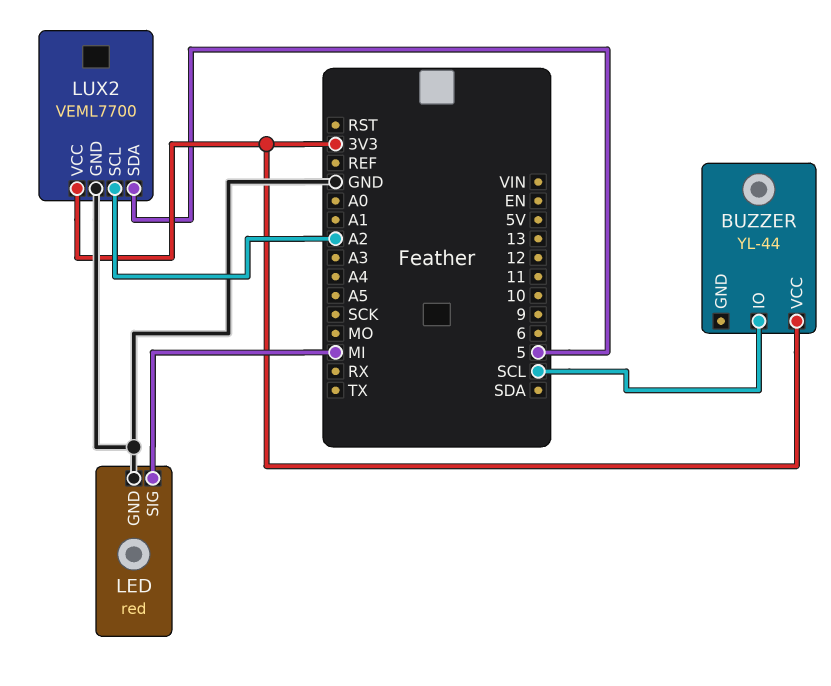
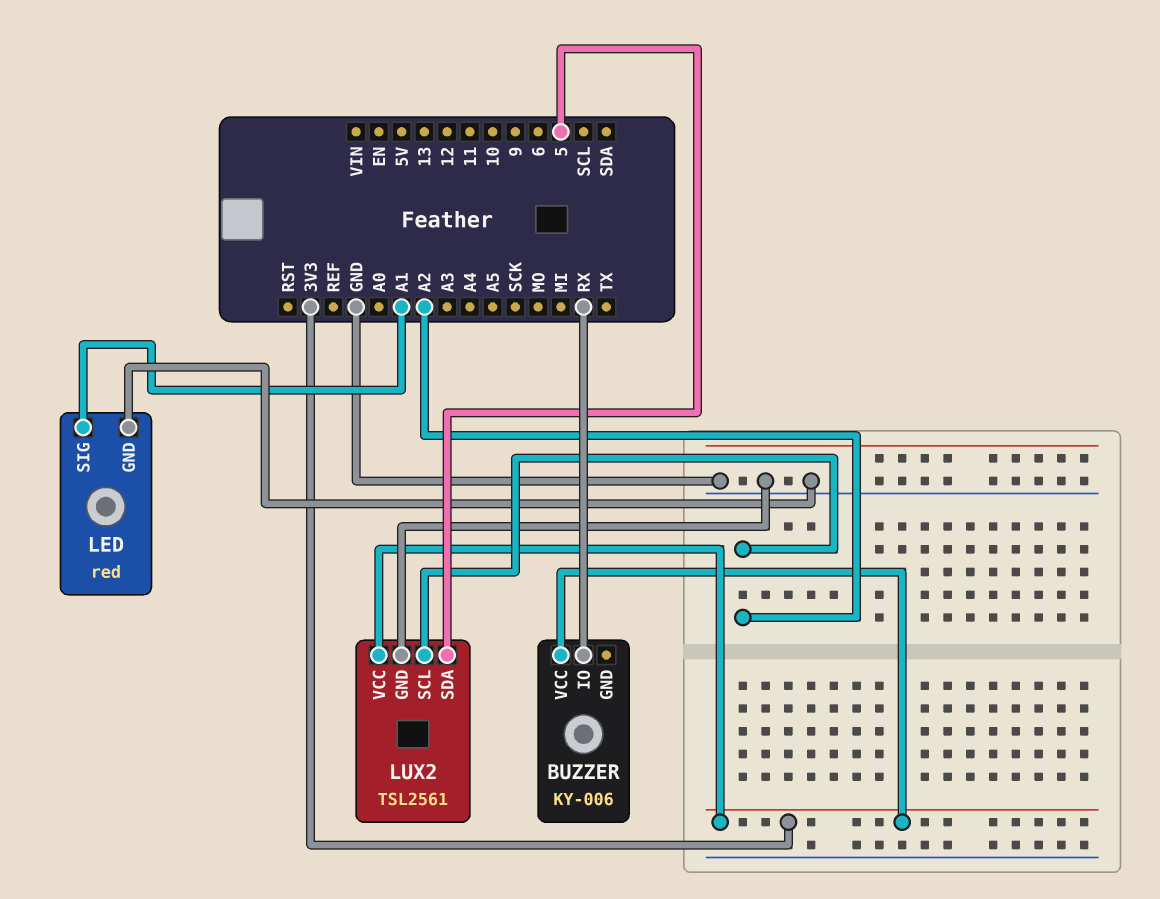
BUZZER: YL-44 -> KY-006
BUZZER pin IO: SCL -> RX
LED pin SIG: MI -> A1
LUX2: VEML7700 -> TSL2561

